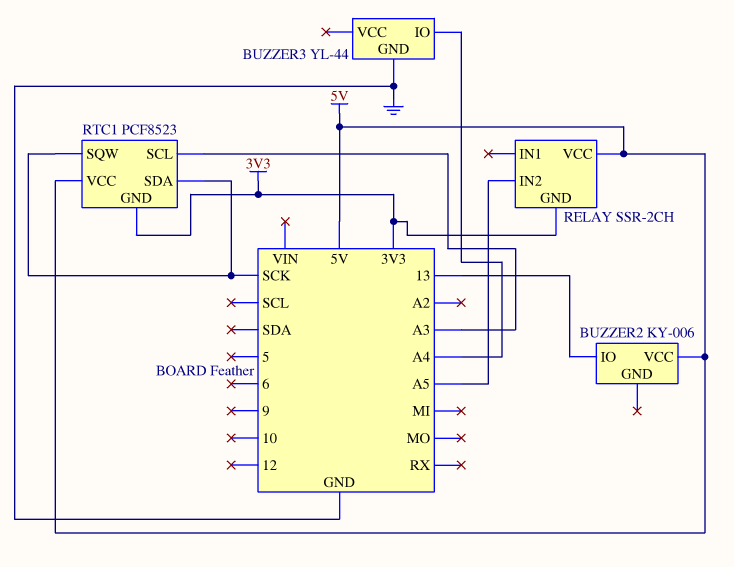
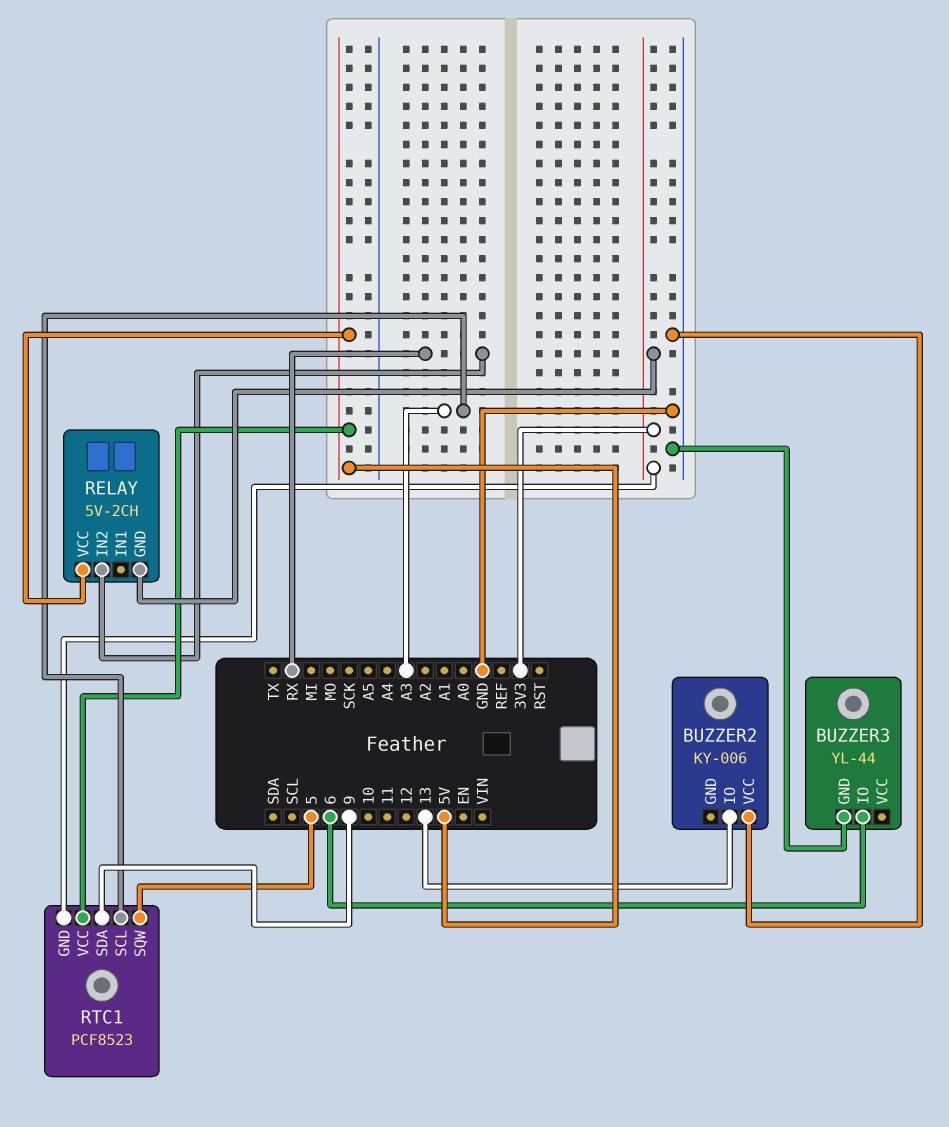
BUZZER2 pin VCC: 5V -> GND
BUZZER3 pin IO: A4 -> 6
RELAY: SSR-2CH -> 5V-2CH
RELAY pin IN2: A5 -> RX
RTC1 pin SDA: SCK -> 9
RTC1 pin SQW: SCK -> 5

